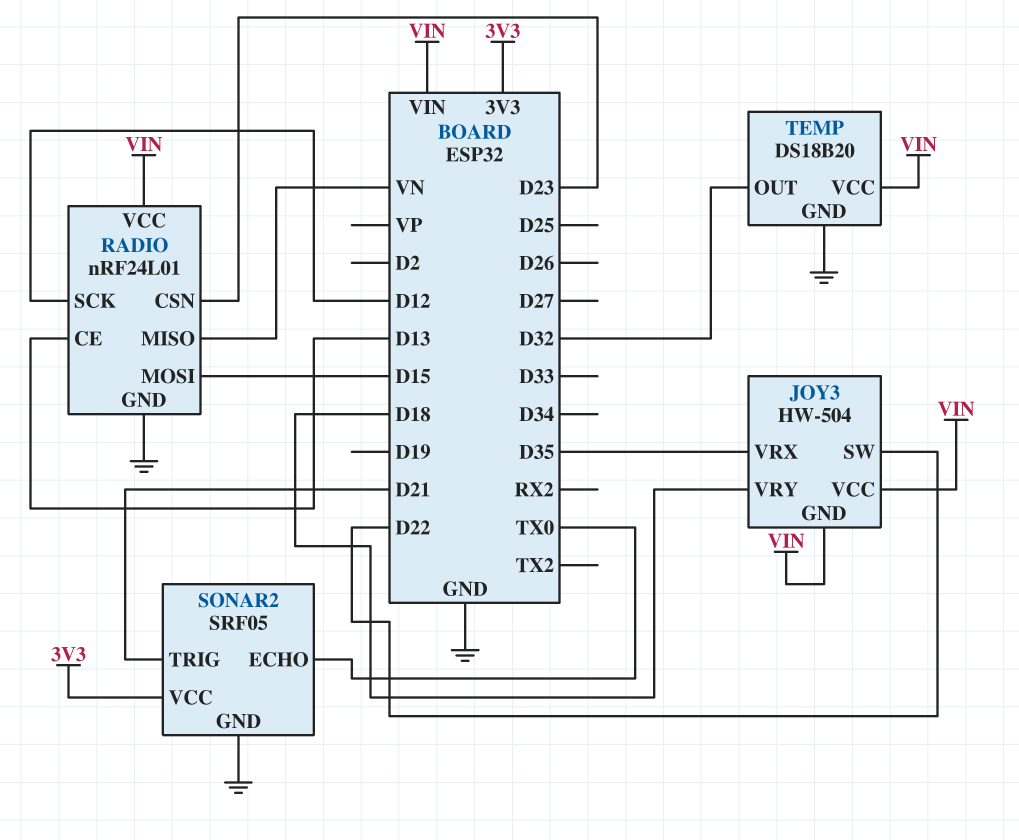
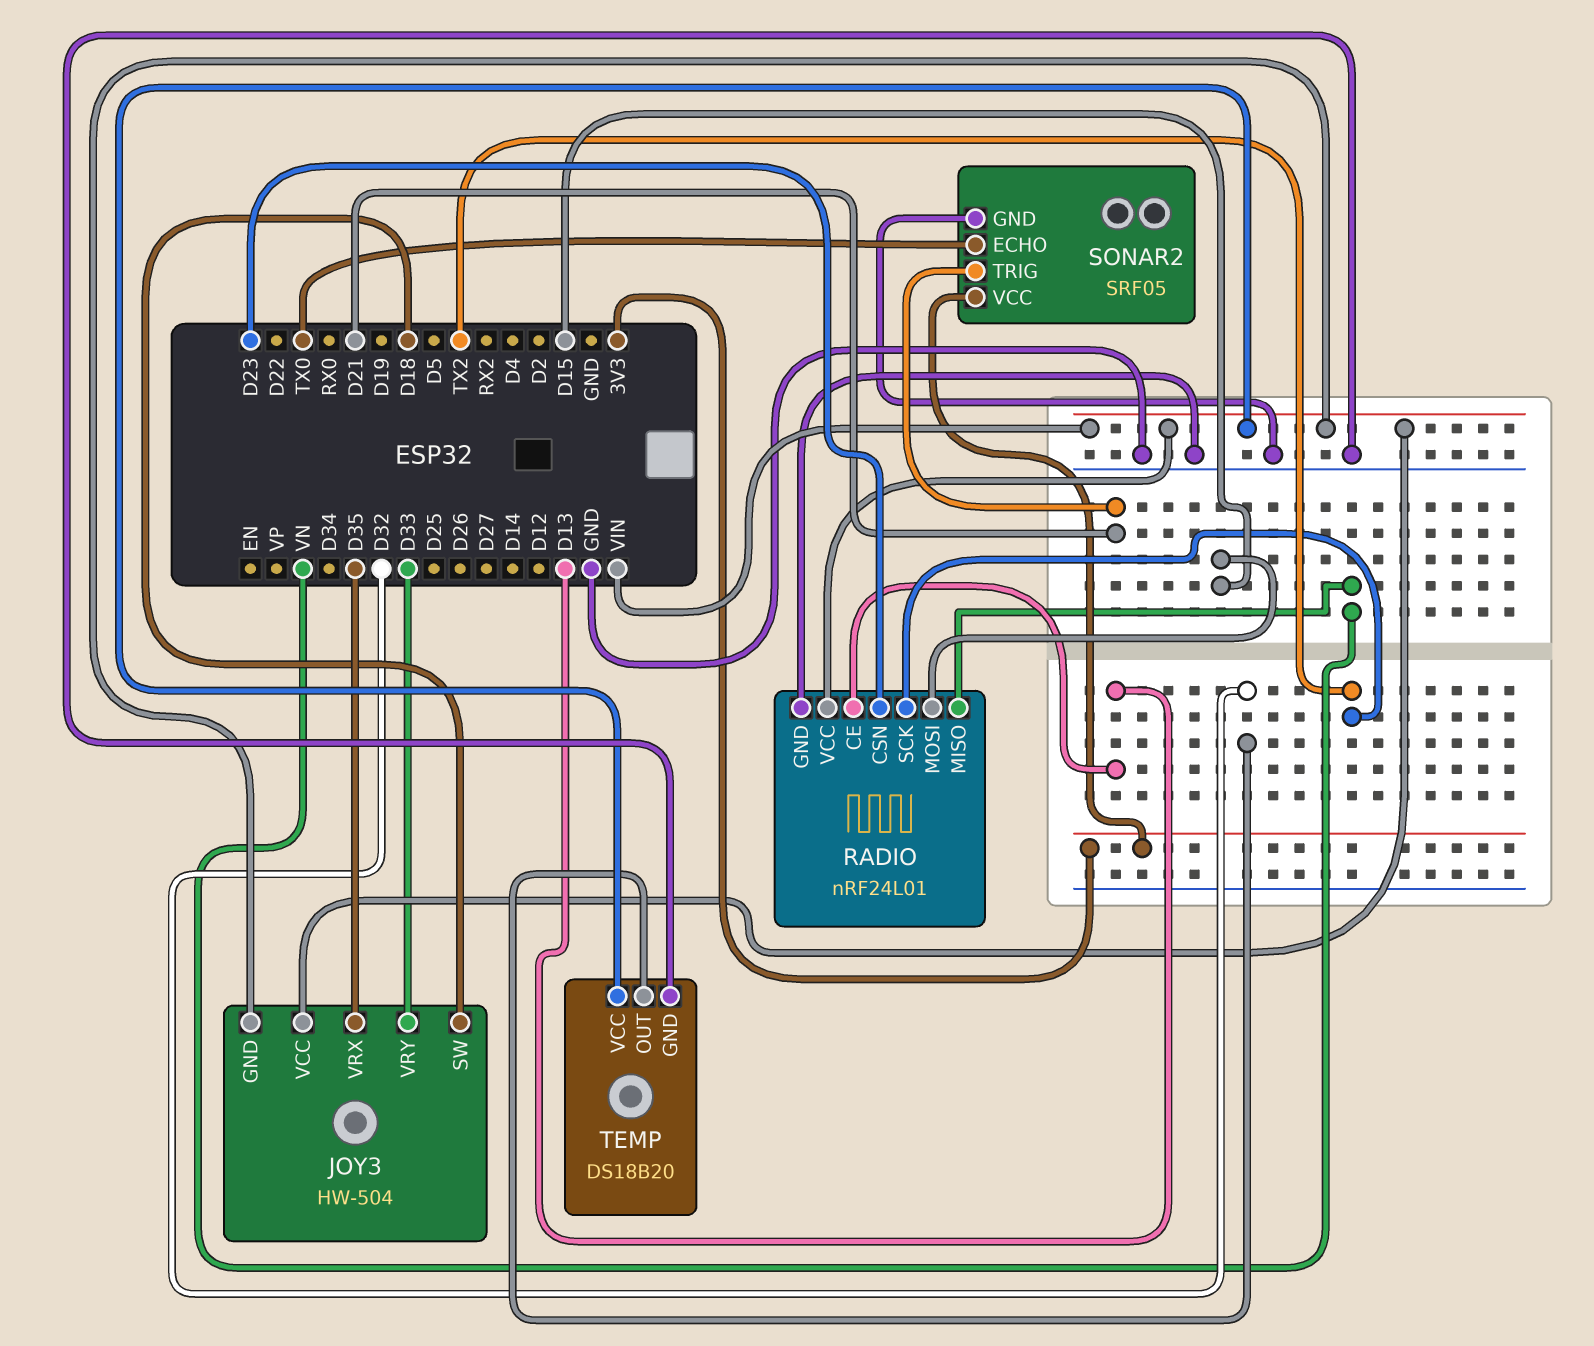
JOY3 pin SW: D22 -> D18
JOY3 pin VRY: D18 -> D33
RADIO pin SCK: D12 -> TX2

